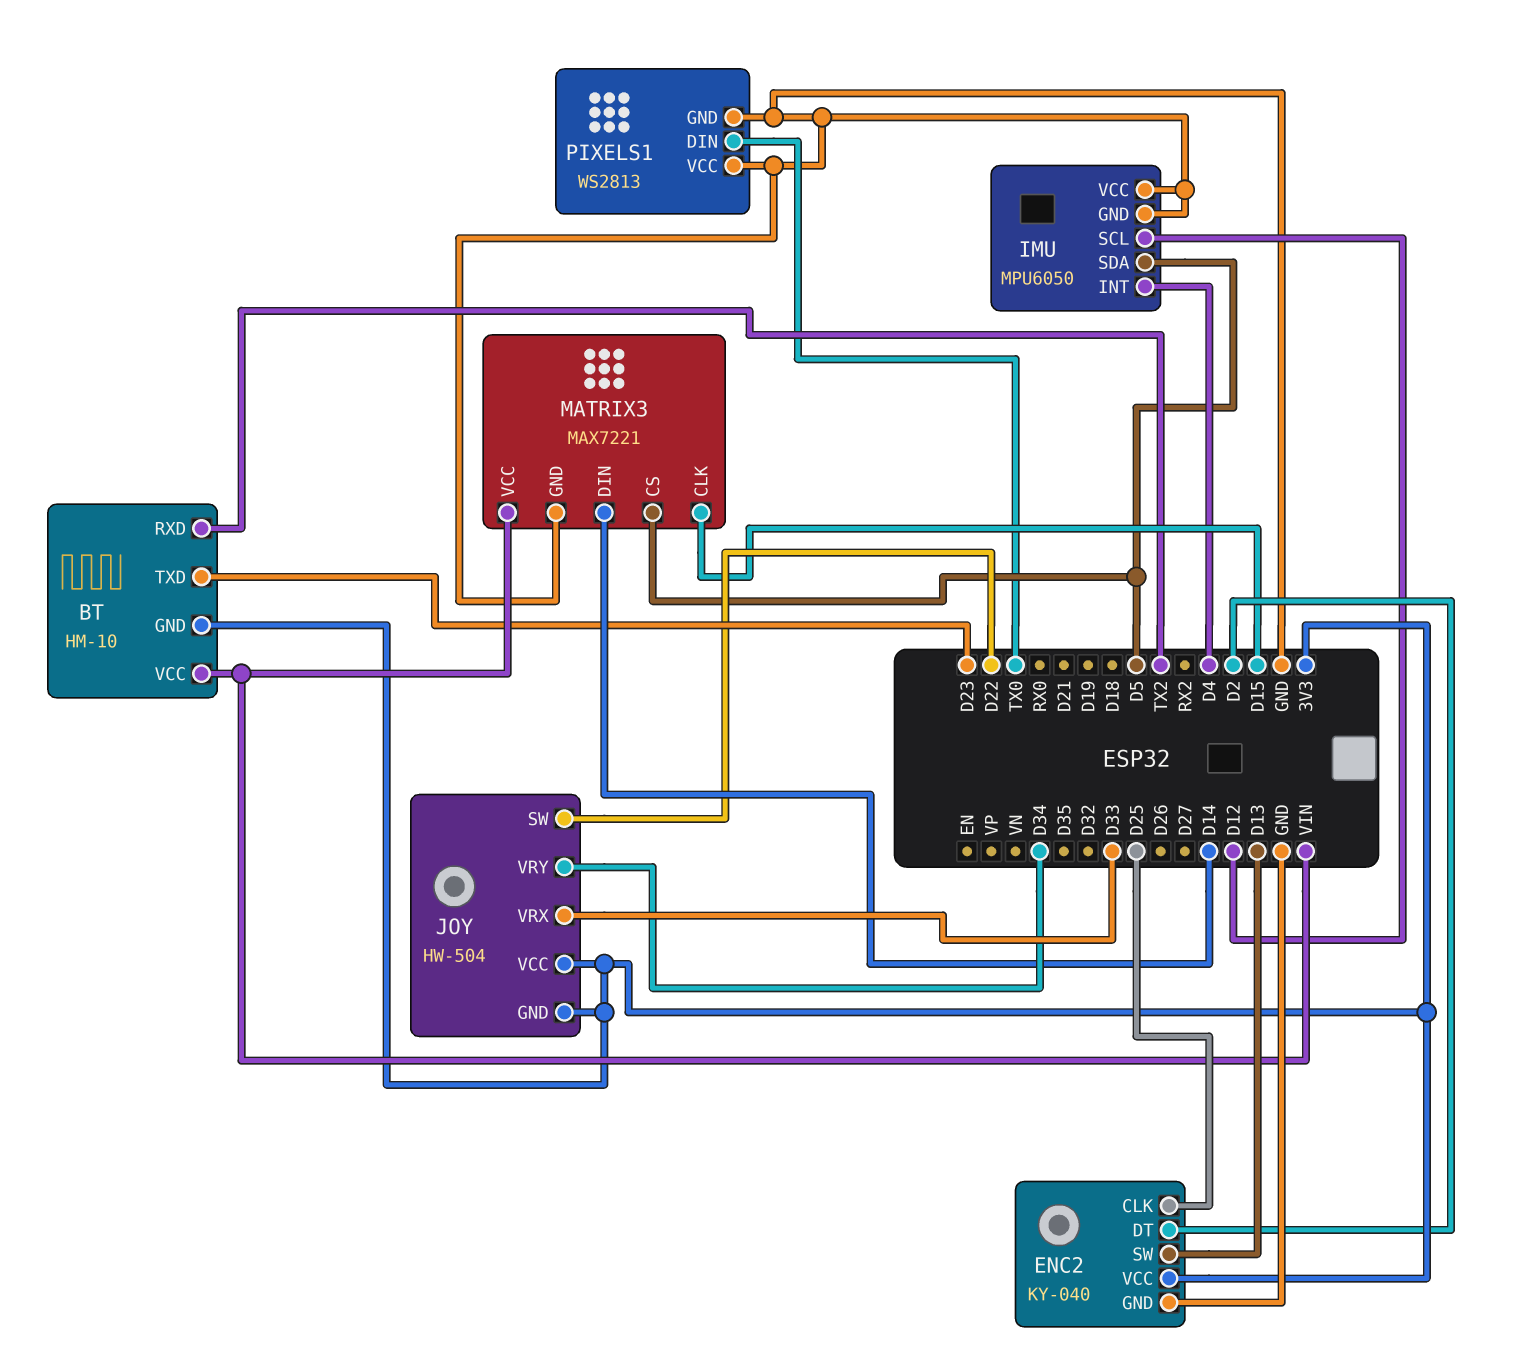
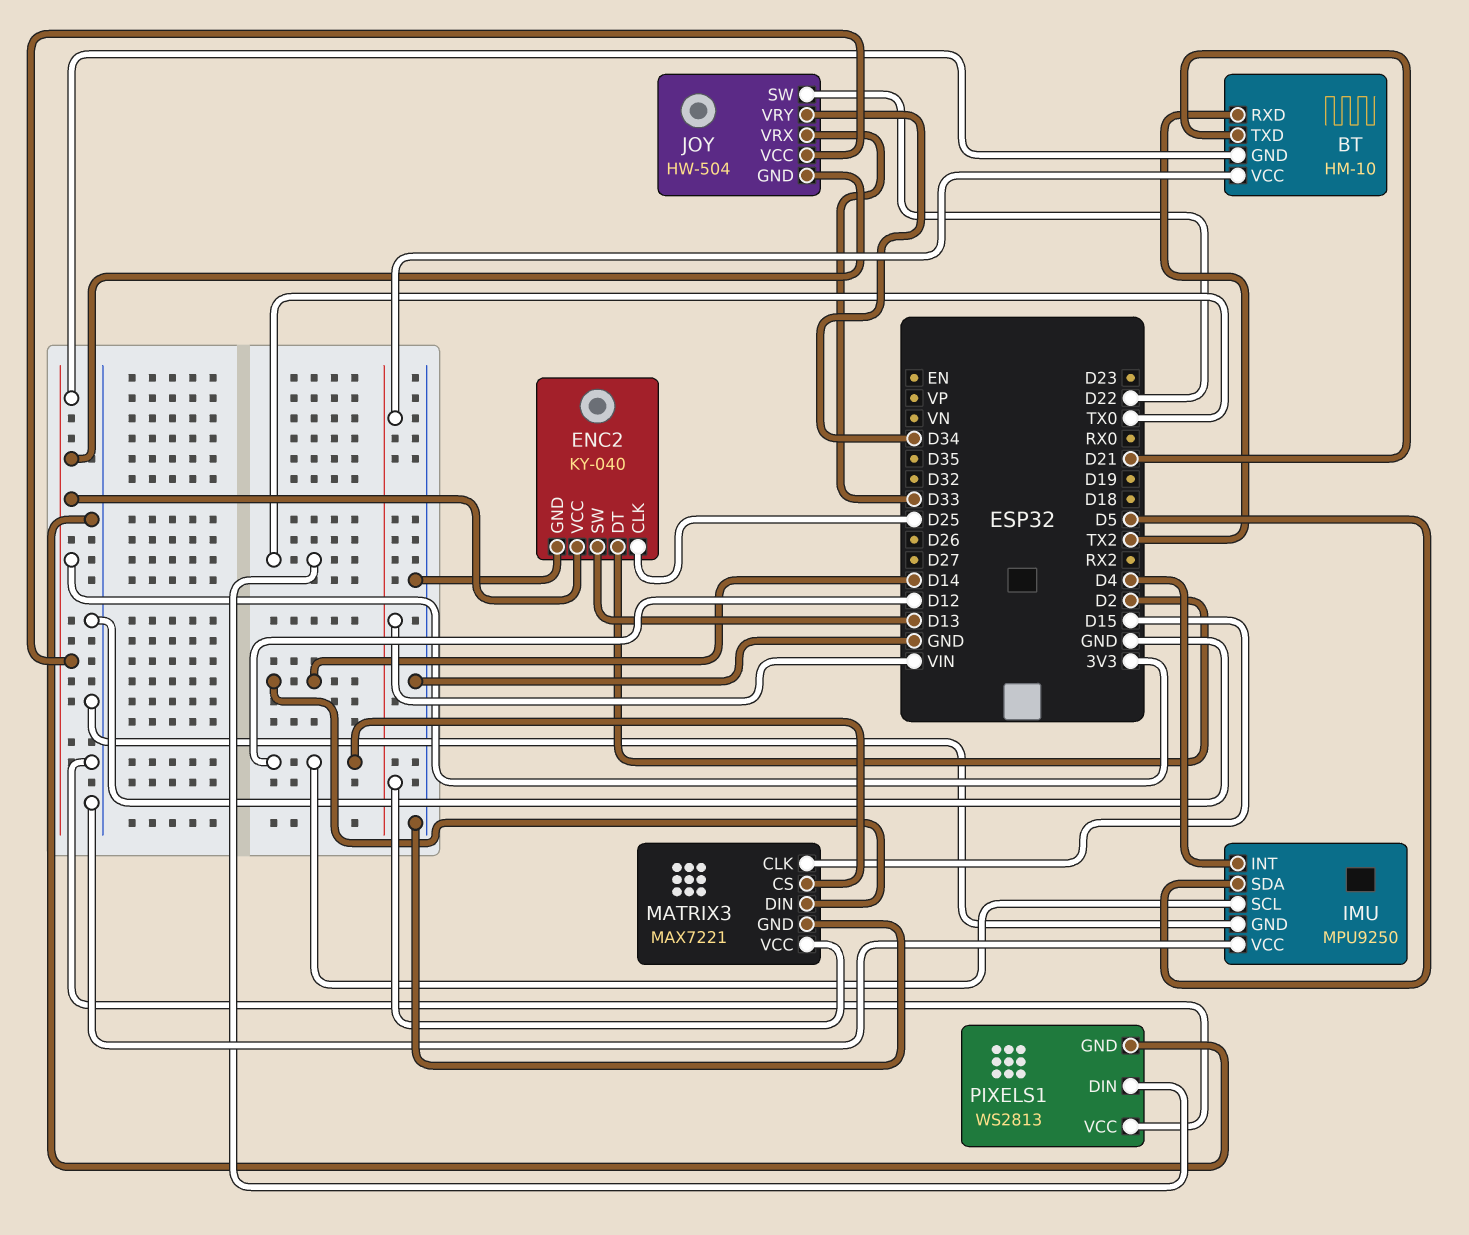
BT pin TXD: D23 -> D21
IMU: MPU6050 -> MPU9250
MATRIX3 pin CS: D5 -> D12

